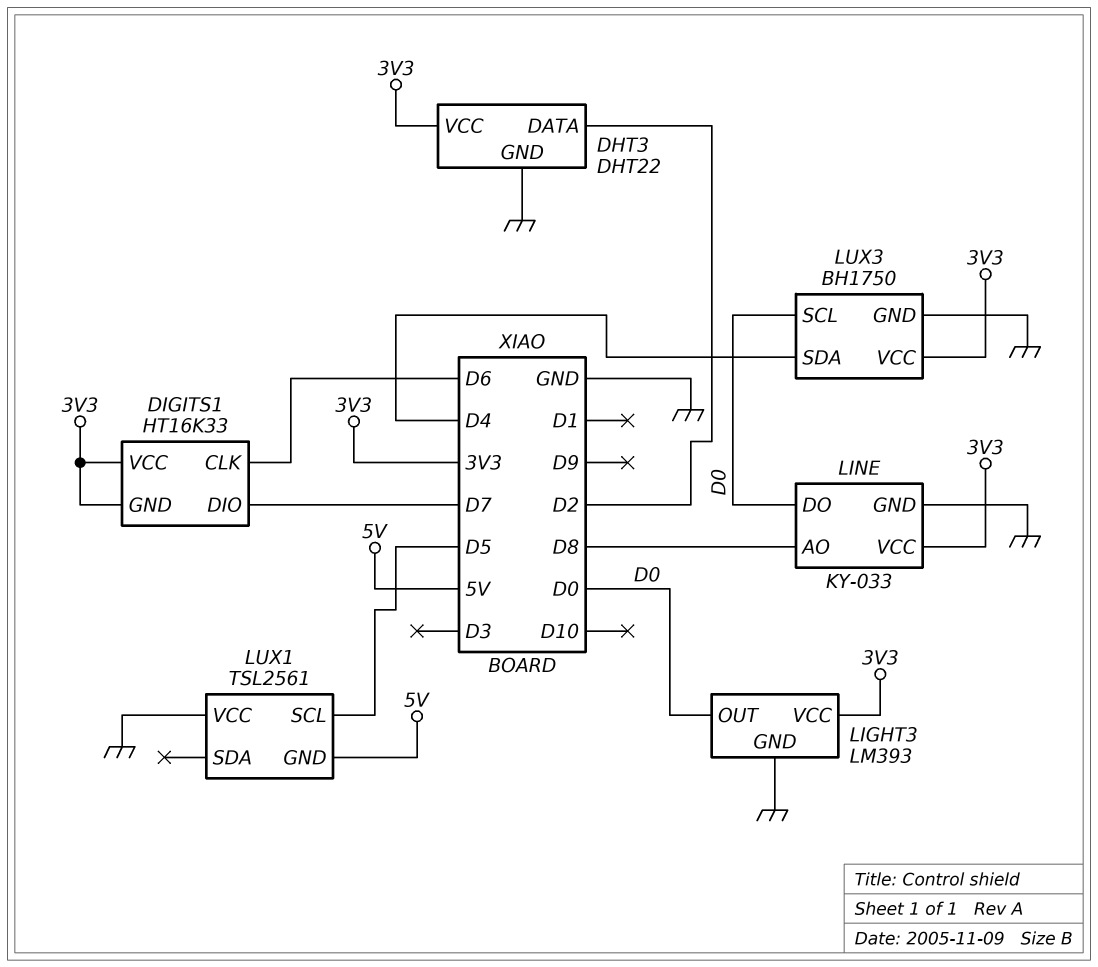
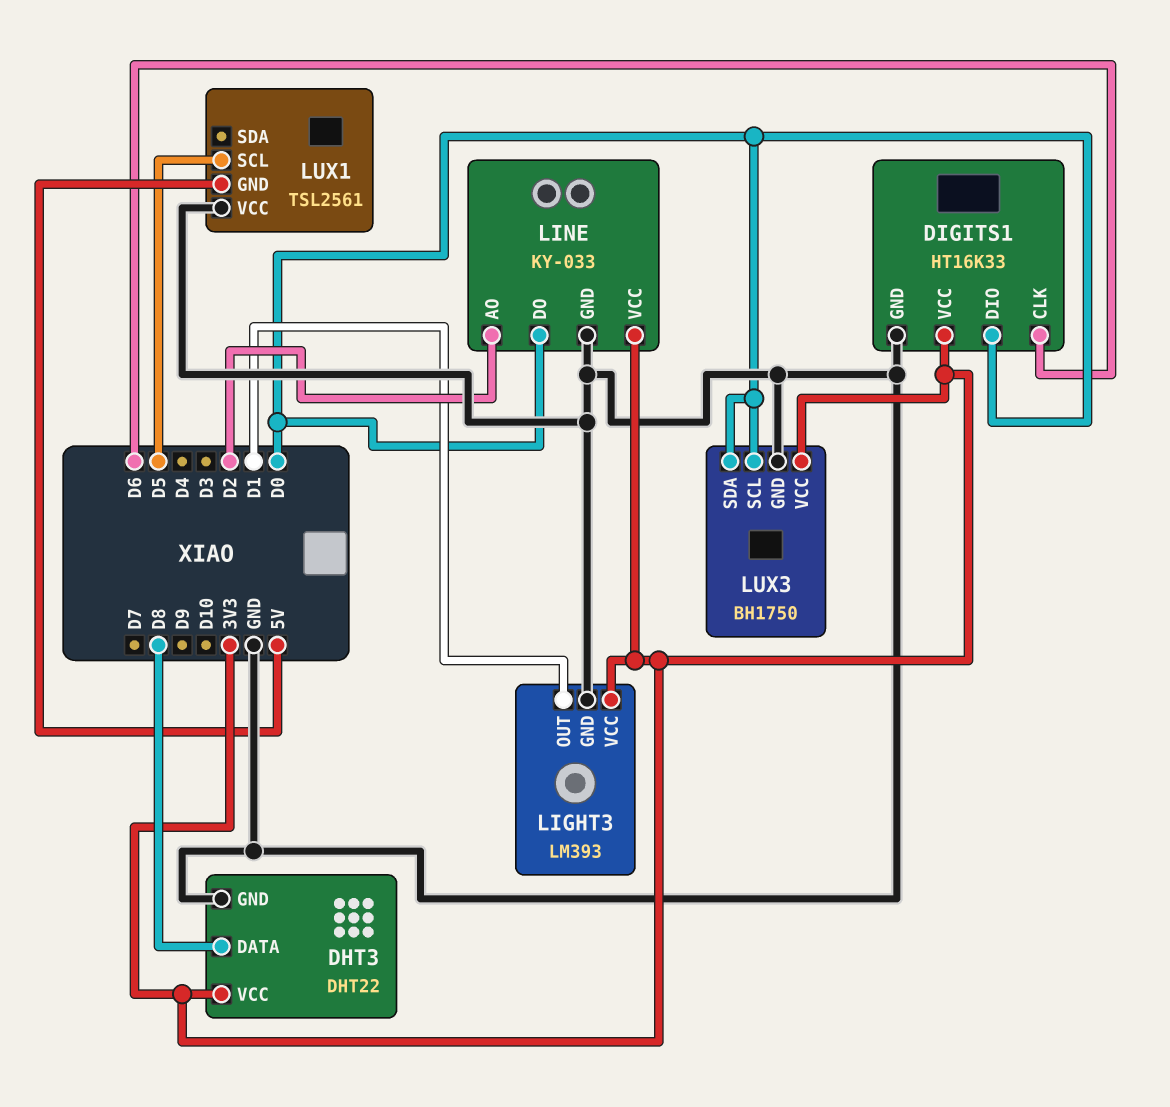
DHT3 pin DATA: D2 -> D8
DIGITS1 pin DIO: D7 -> D0
DIGITS1 pin GND: 3V3 -> GND
LIGHT3 pin OUT: D0 -> D1
LINE pin AO: D8 -> D2
LUX3 pin SDA: D4 -> D0

